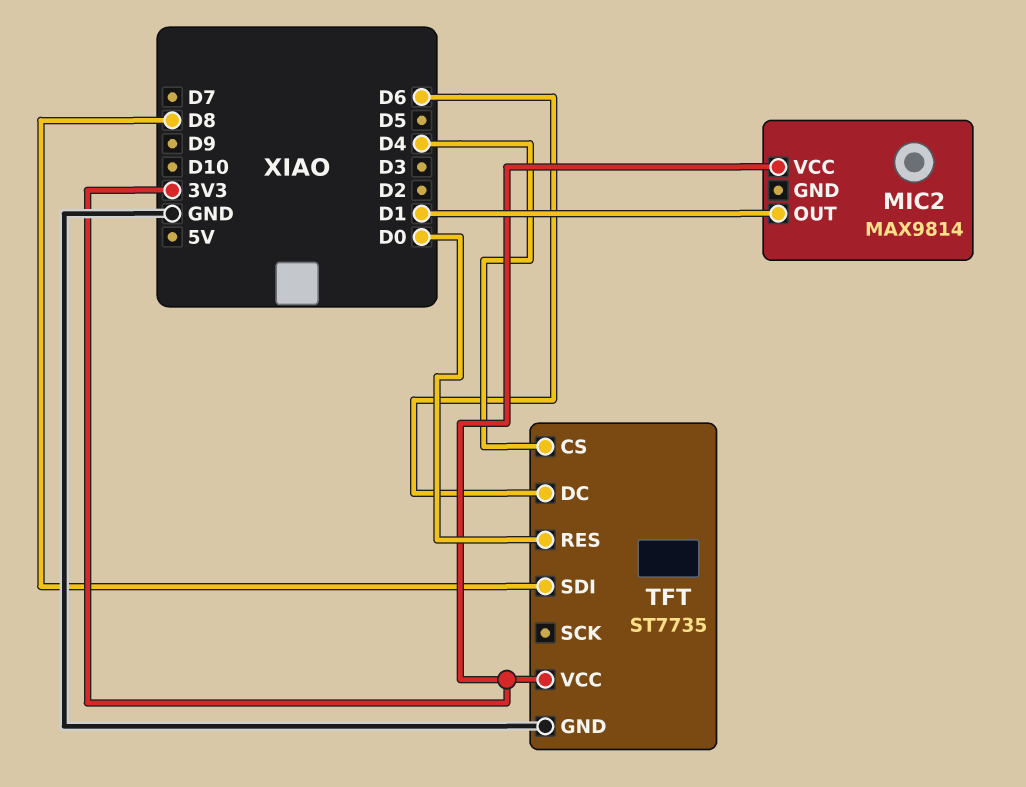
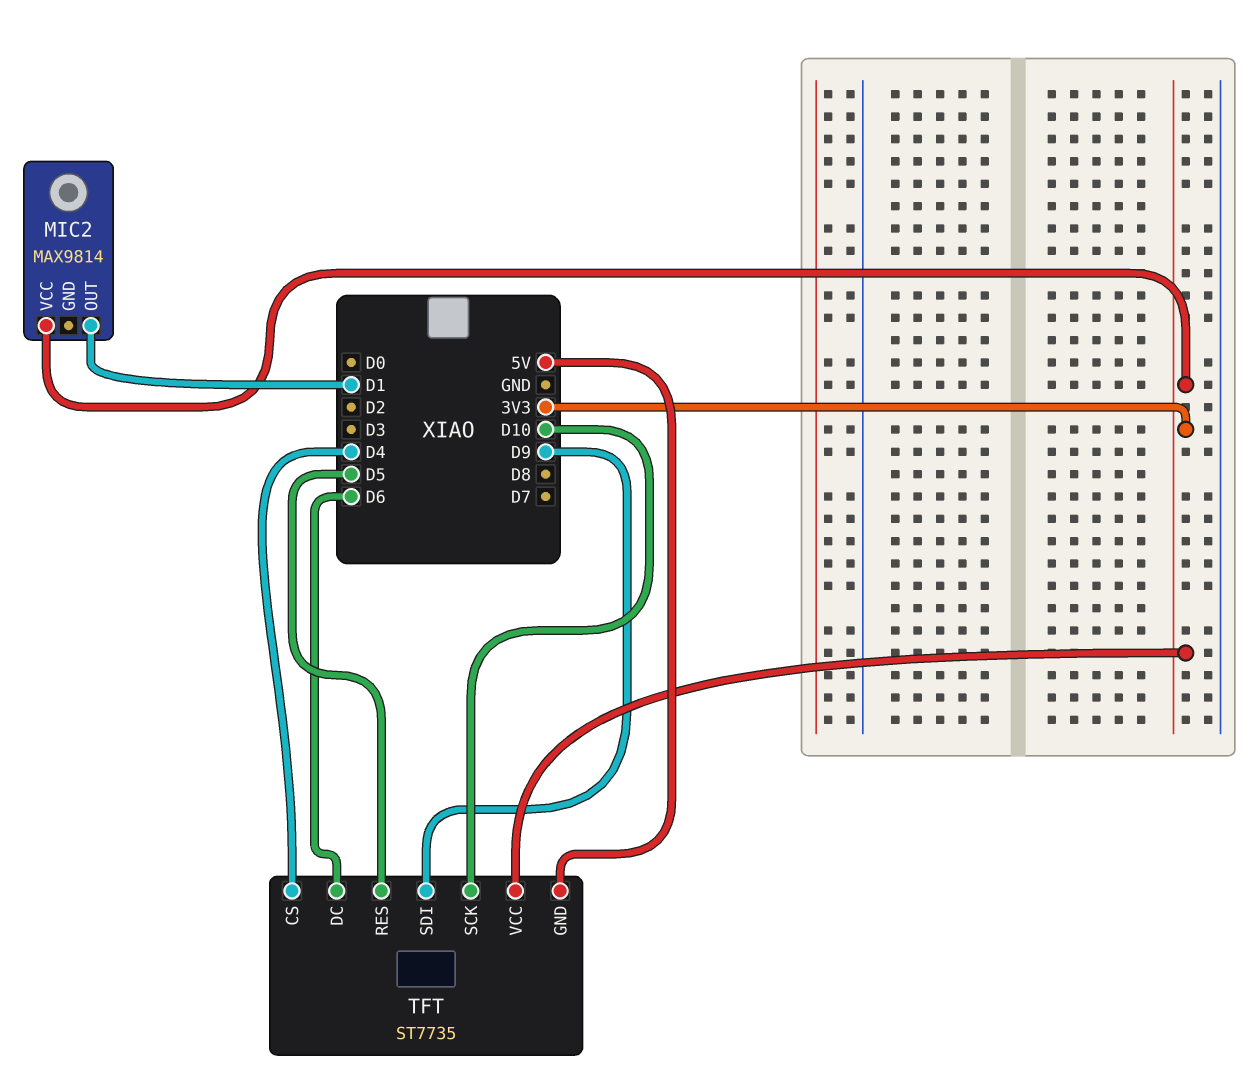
TFT pin GND: GND -> 5V
TFT pin RES: D0 -> D5
TFT pin SCK: none -> D10
TFT pin SDI: D8 -> D9

